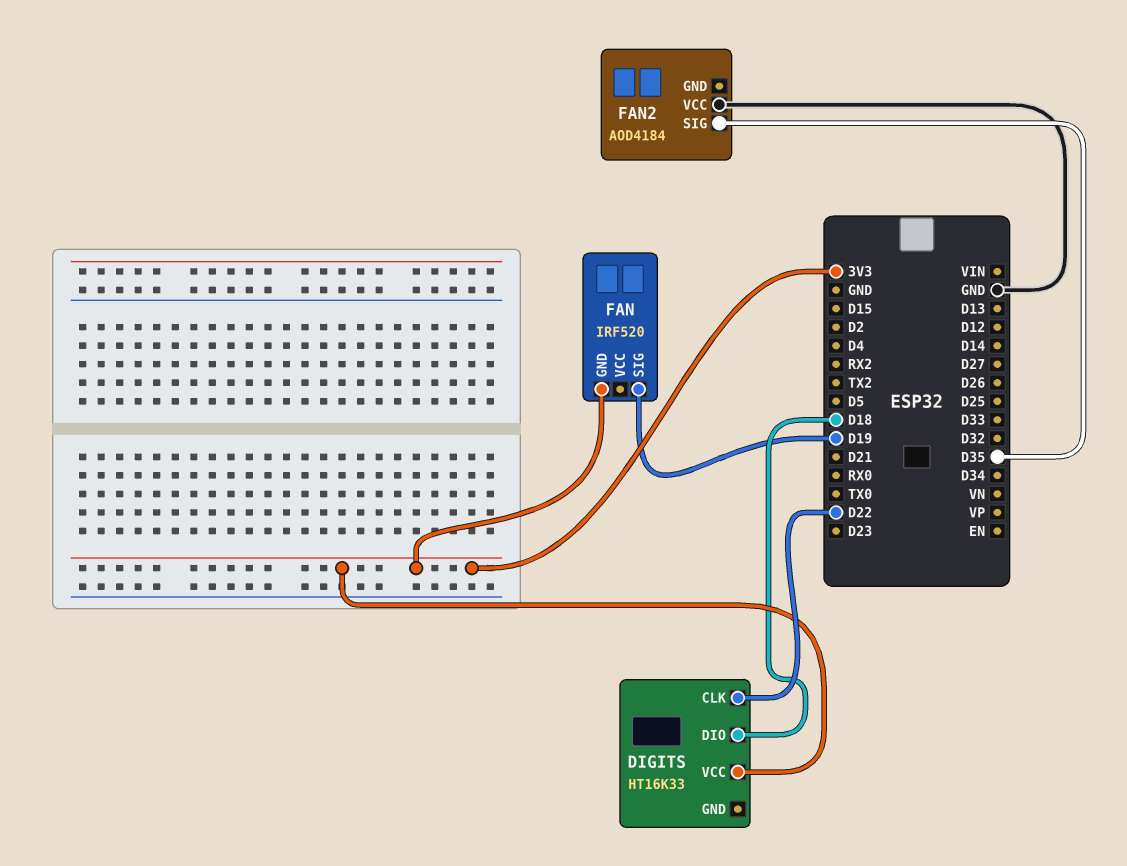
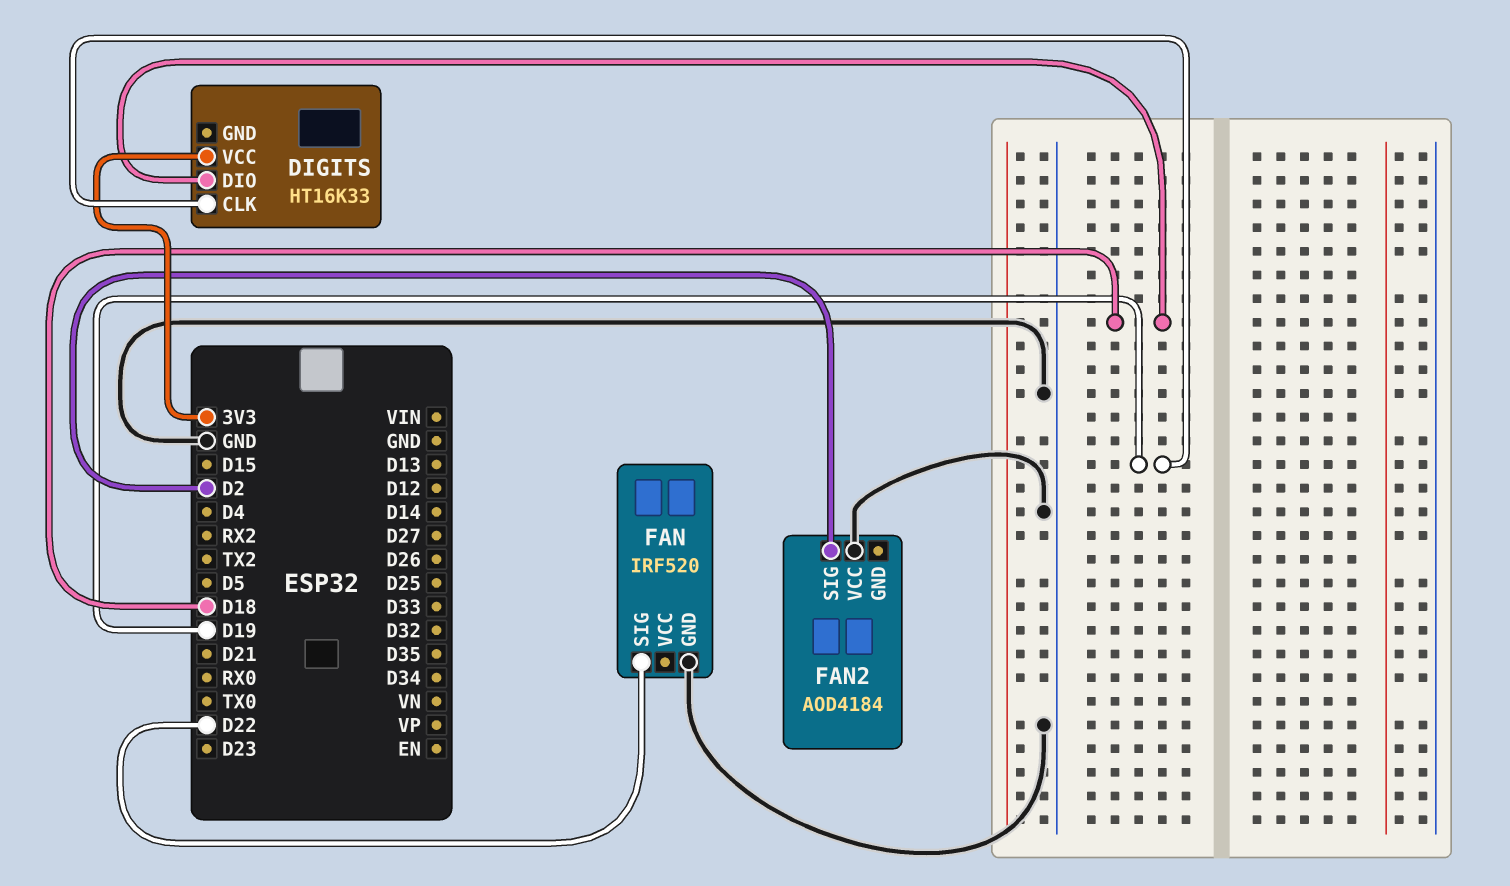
DIGITS pin CLK: D22 -> D19
FAN pin GND: 3V3 -> GND
FAN pin SIG: D19 -> D22
FAN2 pin SIG: D35 -> D2

